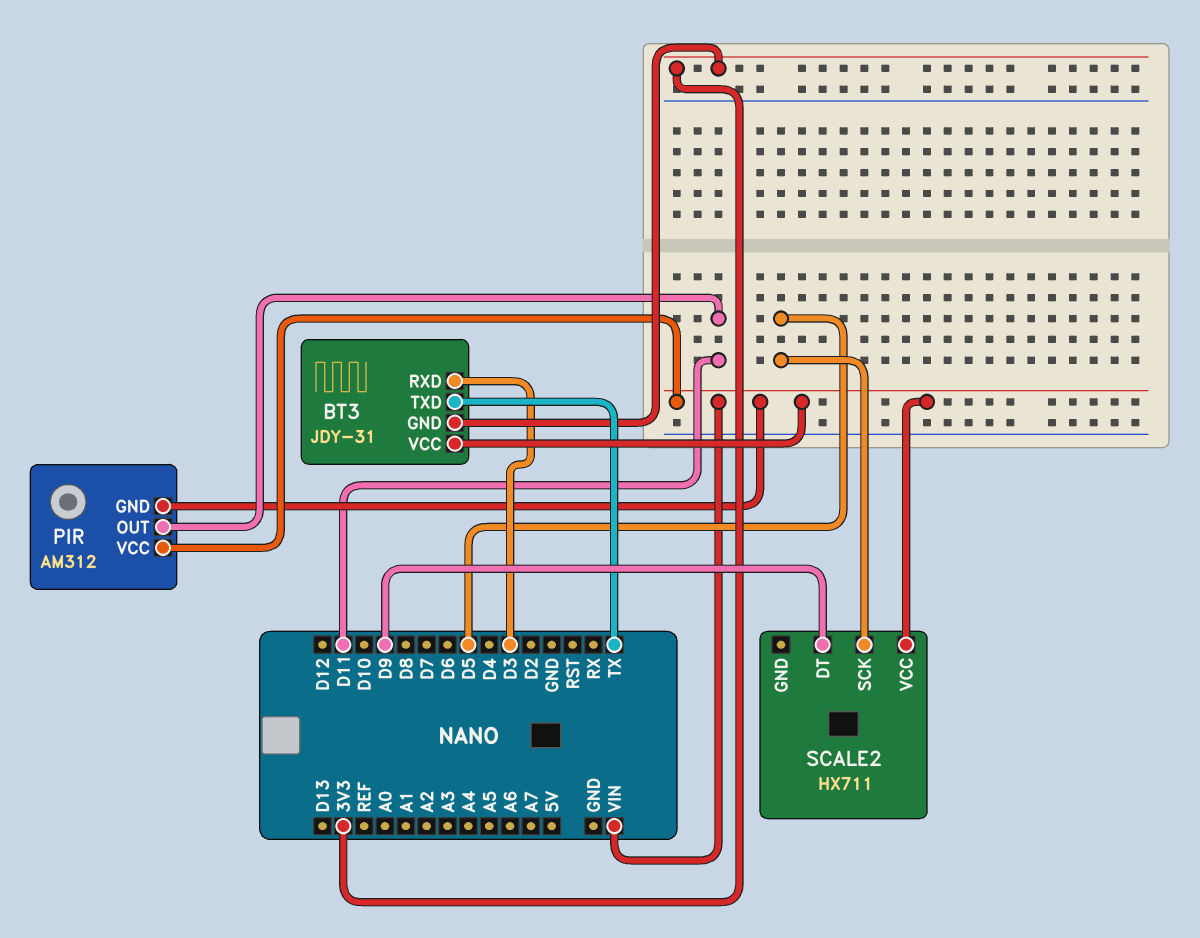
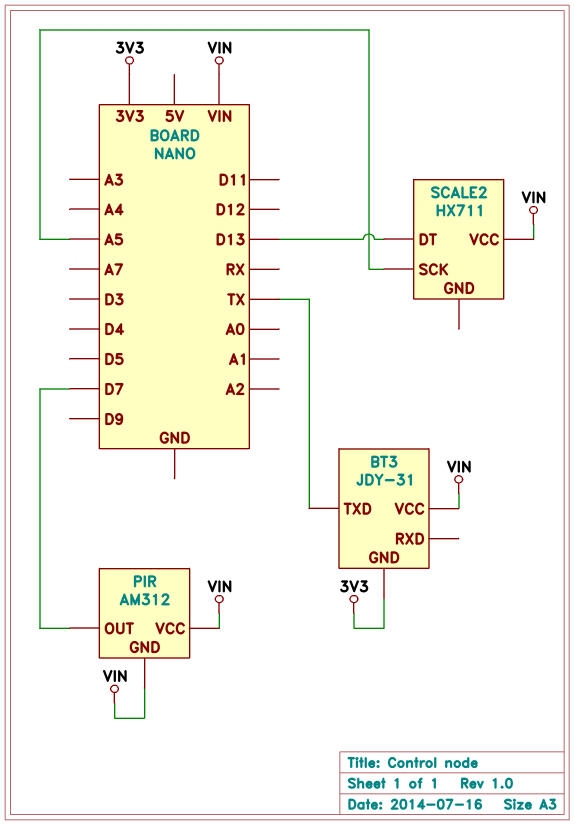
BT3 pin RXD: D3 -> none
PIR pin OUT: D11 -> D7
SCALE2 pin DT: D9 -> D13
SCALE2 pin SCK: D5 -> A5

